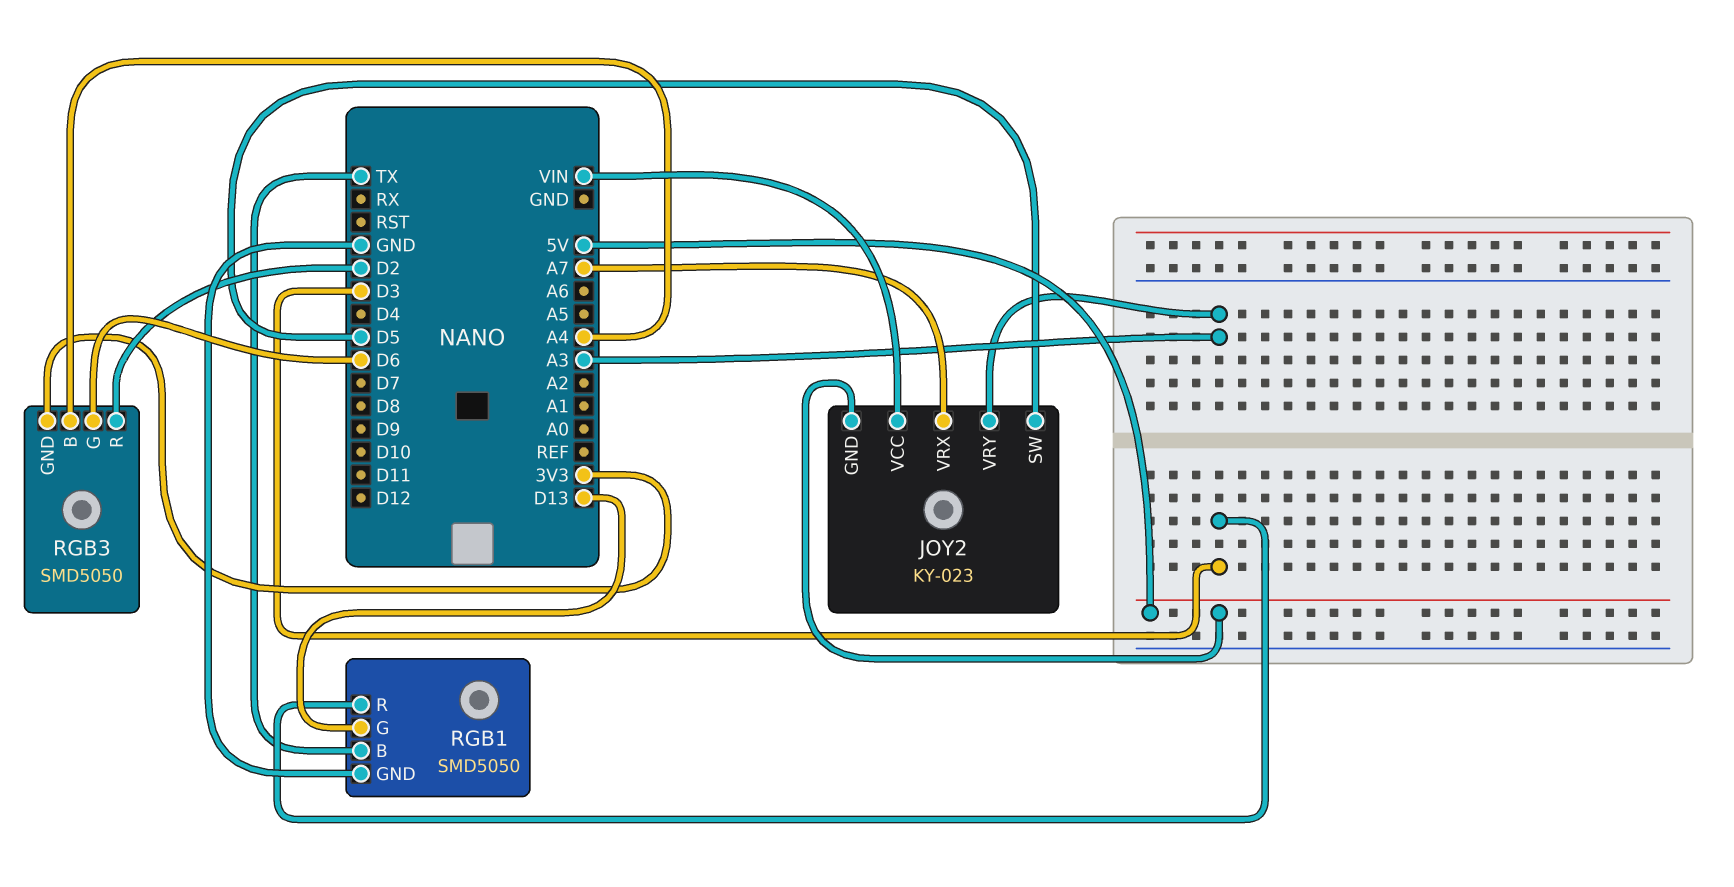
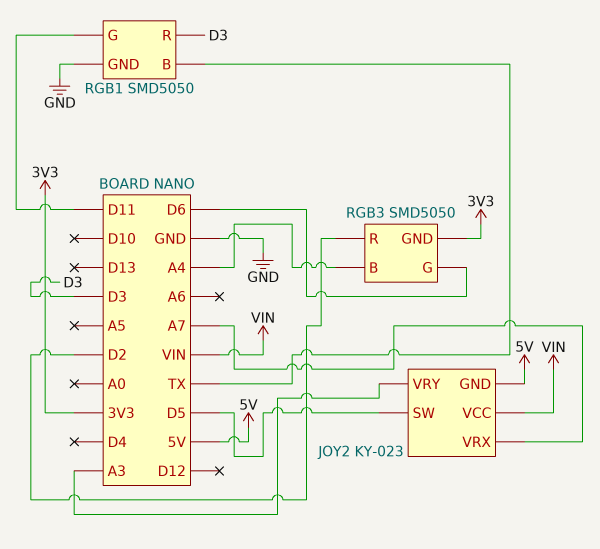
RGB1 pin G: D13 -> D11

